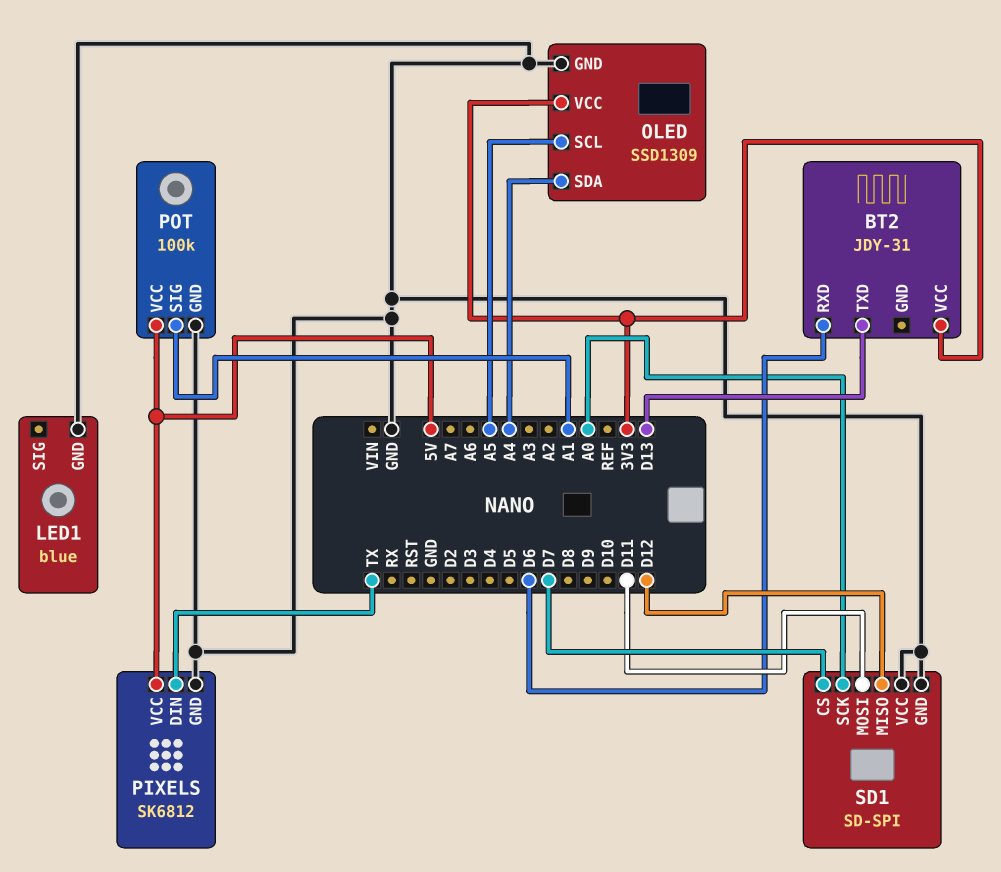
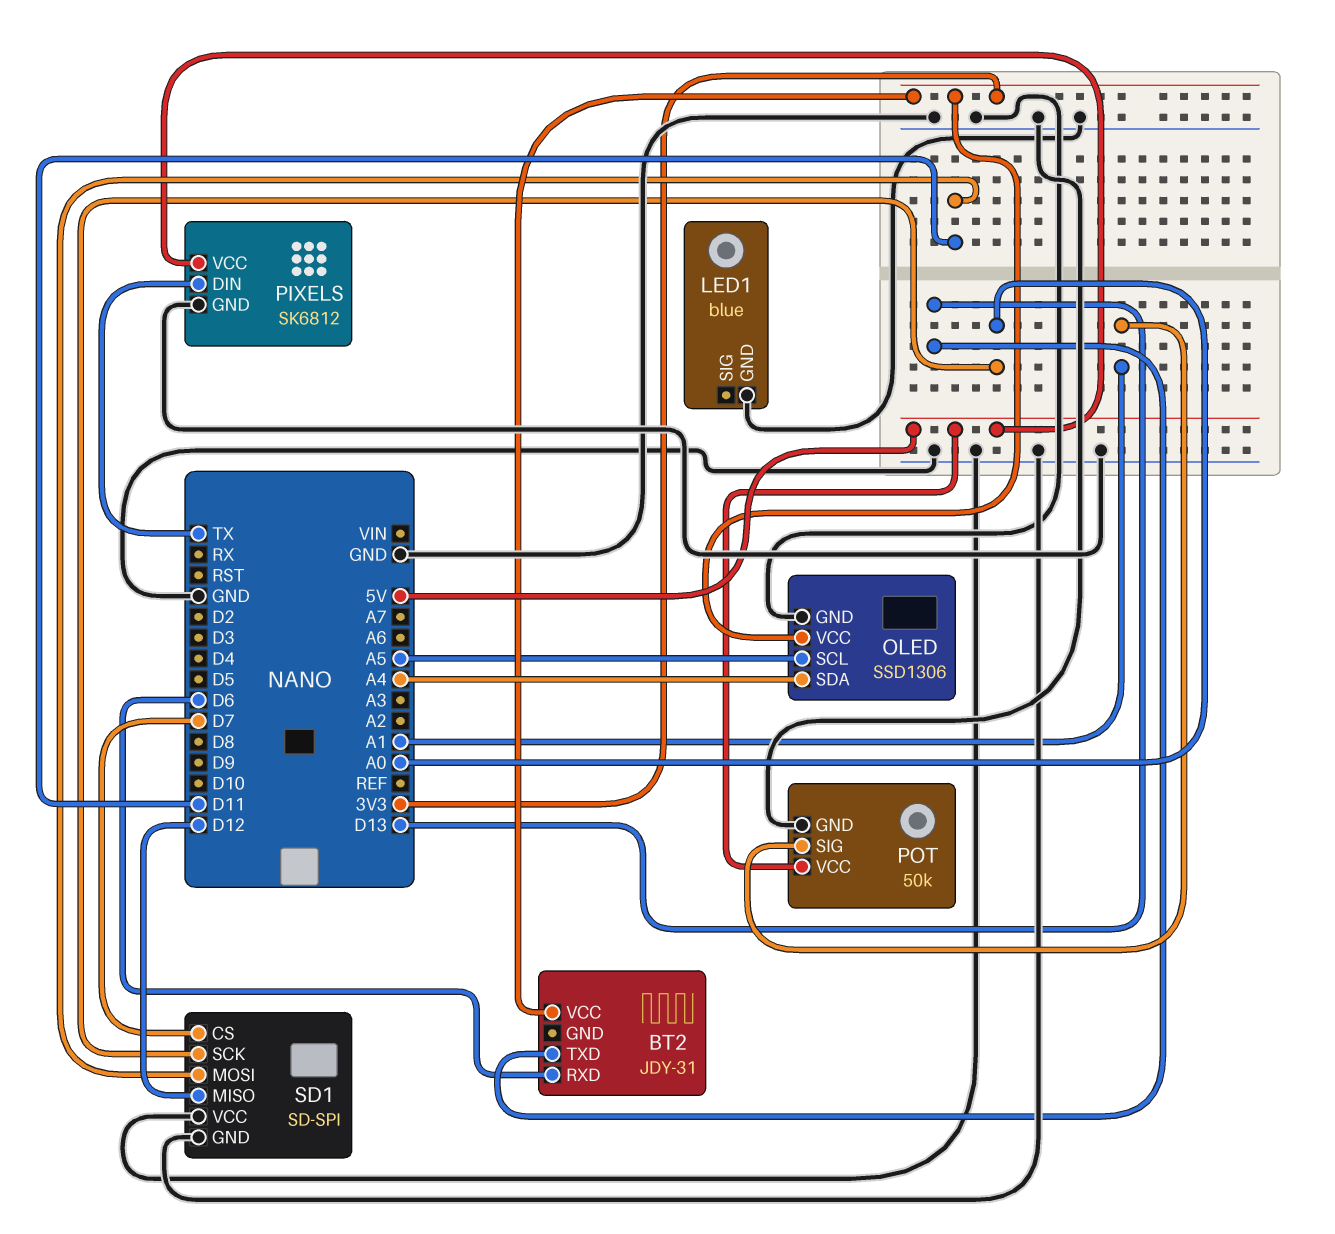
OLED: SSD1309 -> SSD1306
POT: 100k -> 50k

